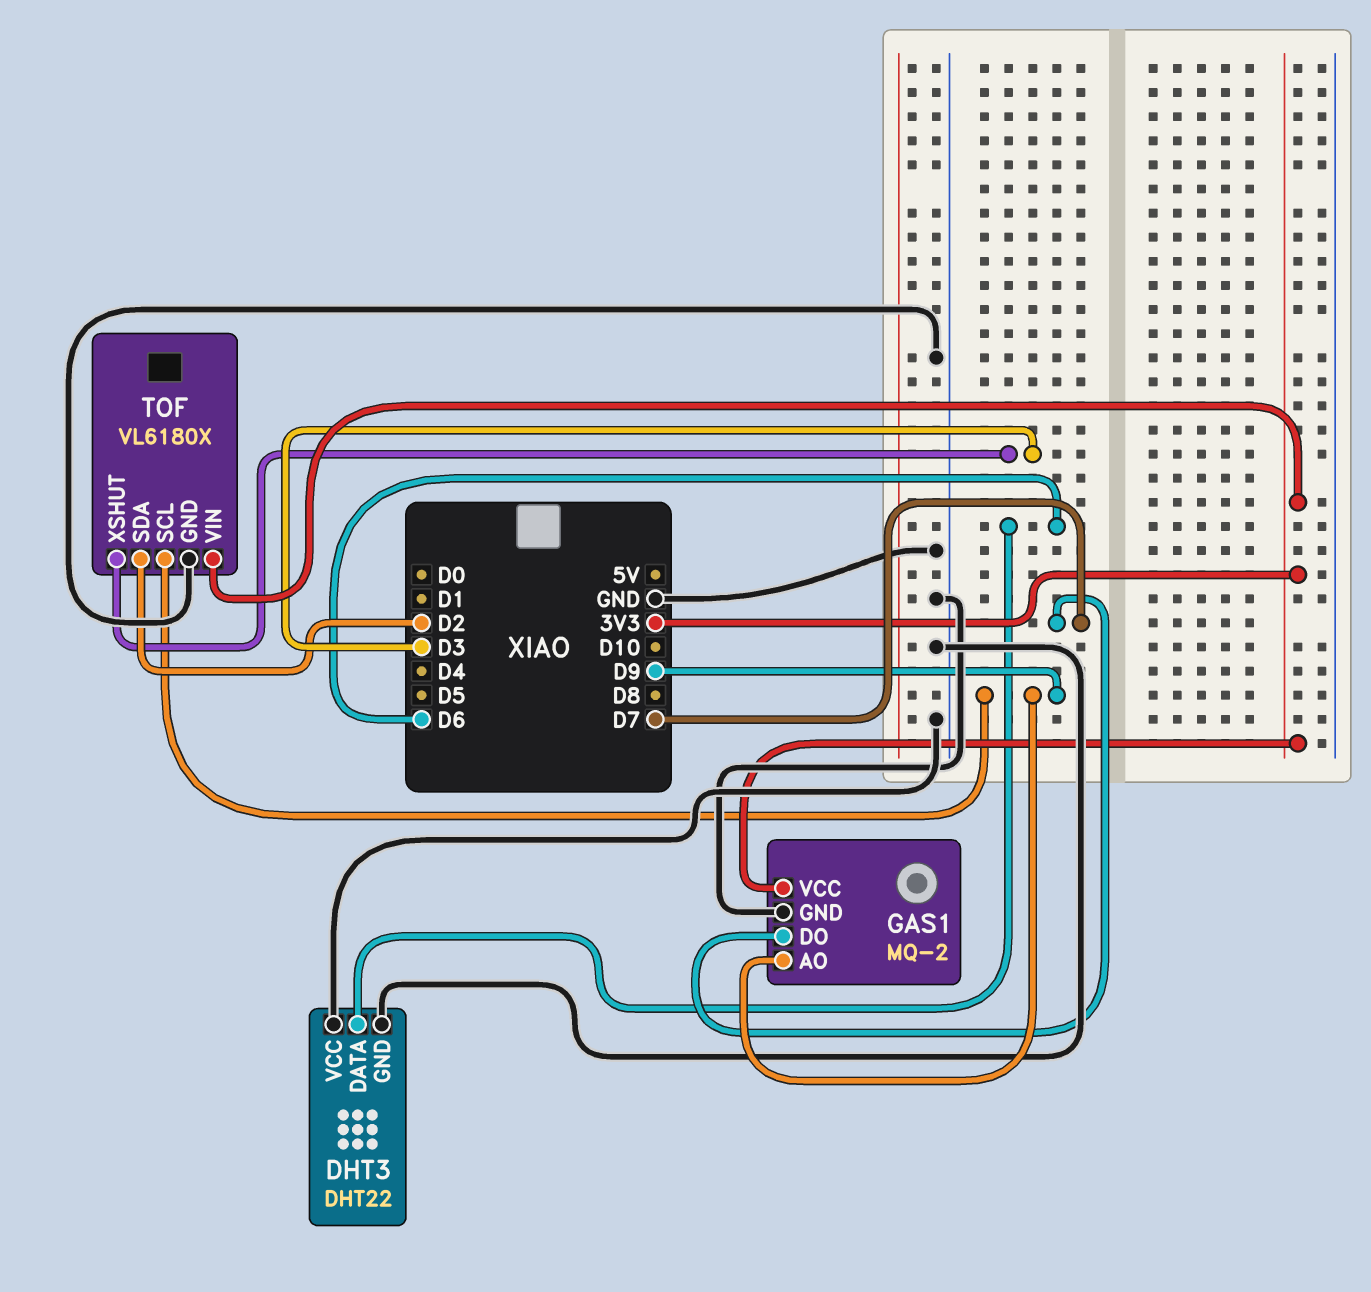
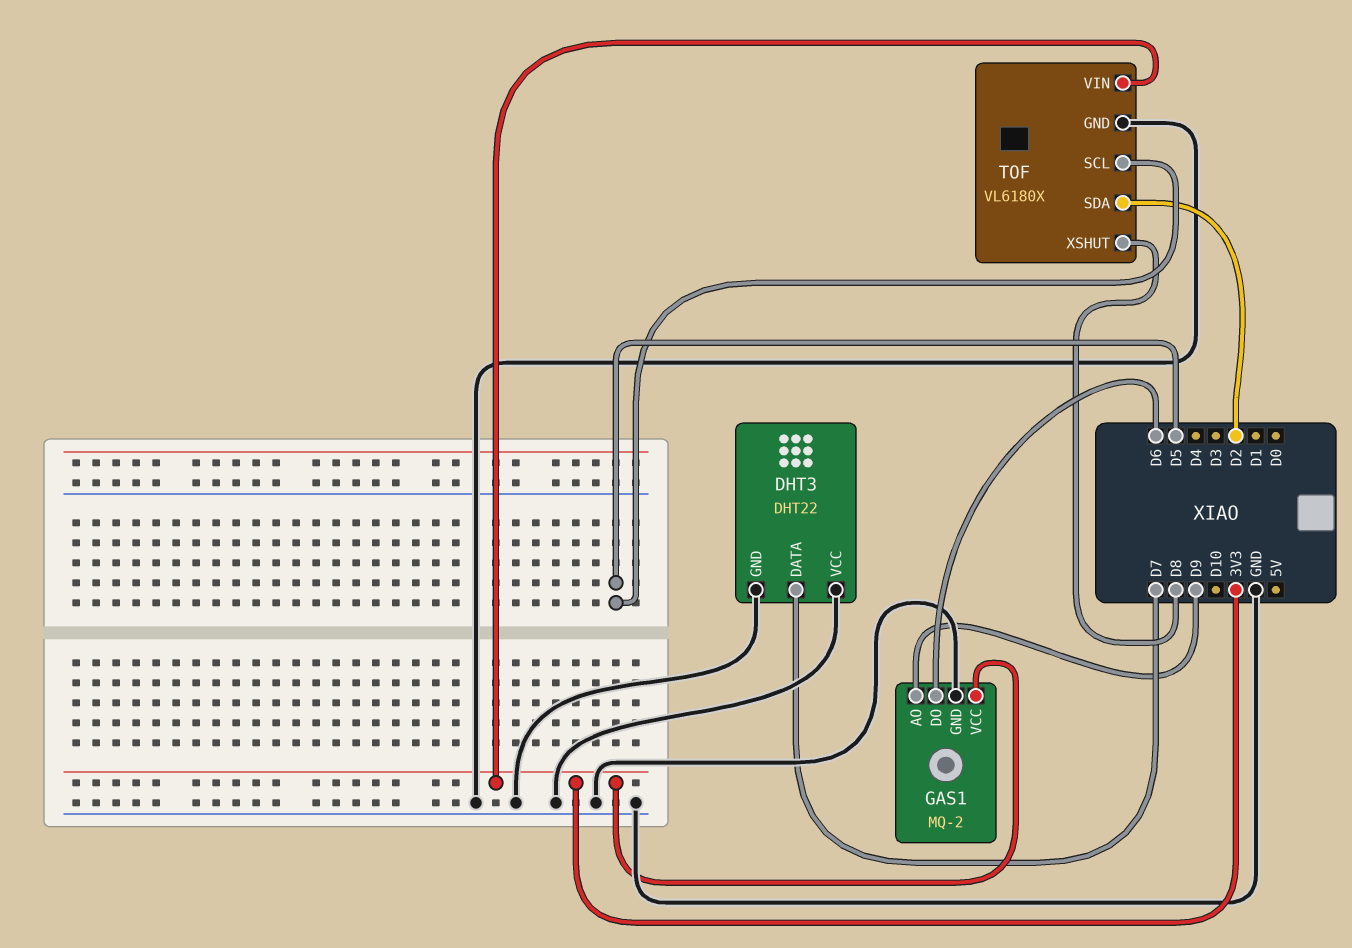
DHT3 pin DATA: D6 -> D7
GAS1 pin DO: D7 -> D6
TOF pin SCL: D9 -> D5
TOF pin XSHUT: D3 -> D8

